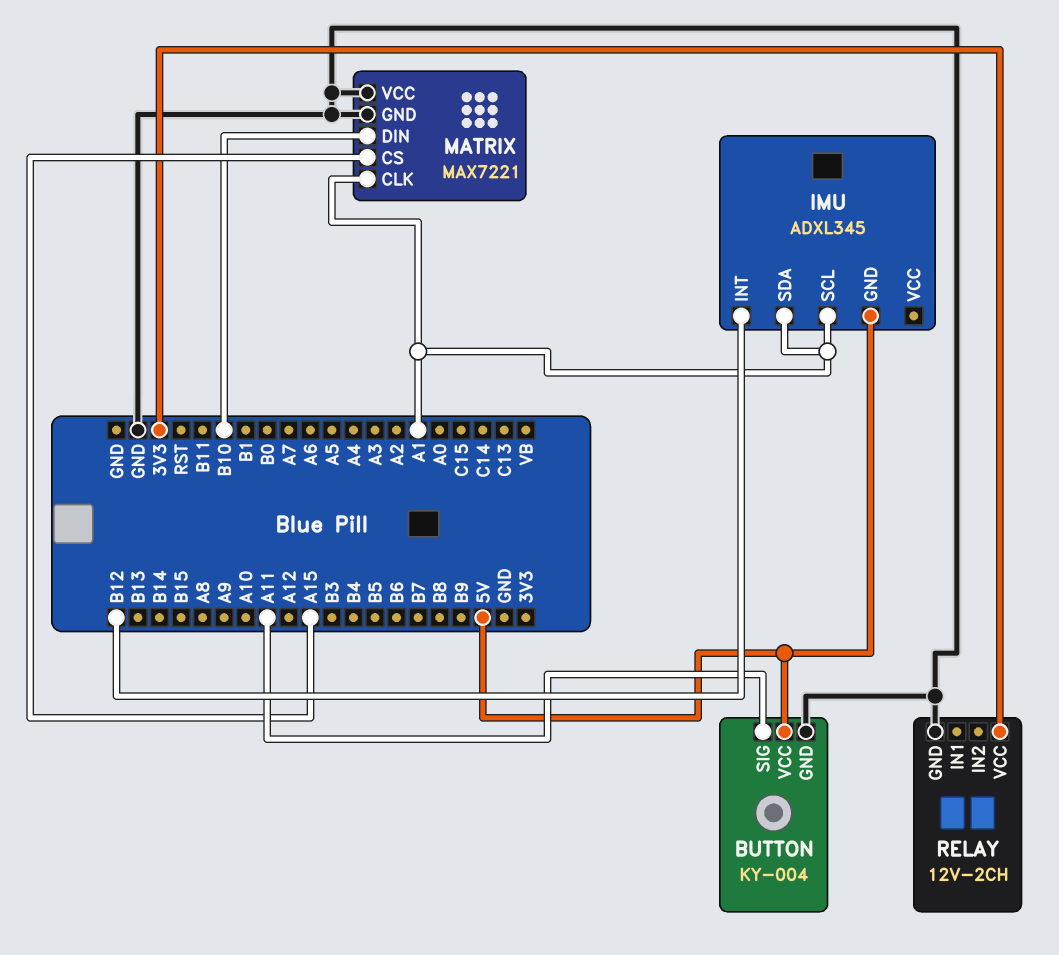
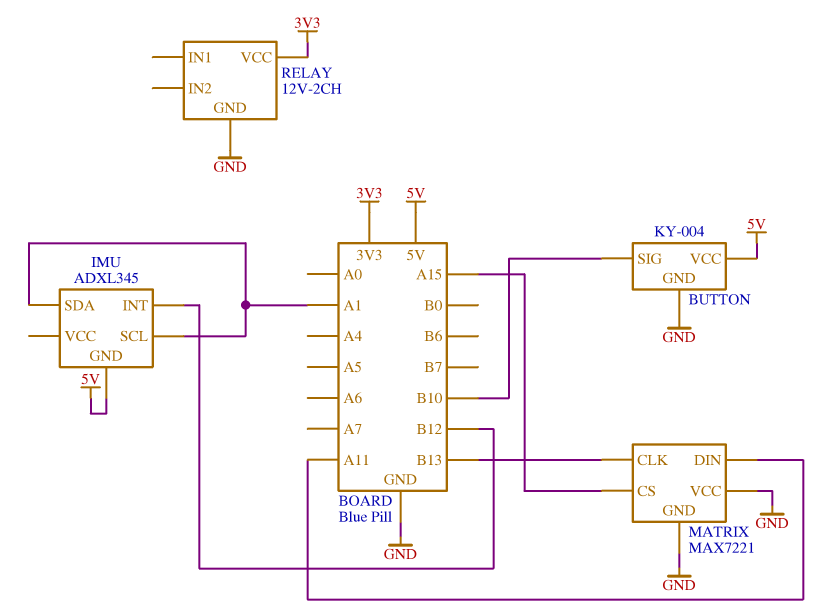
BUTTON pin SIG: A11 -> B10
MATRIX pin CLK: A1 -> B13
MATRIX pin DIN: B10 -> A11

